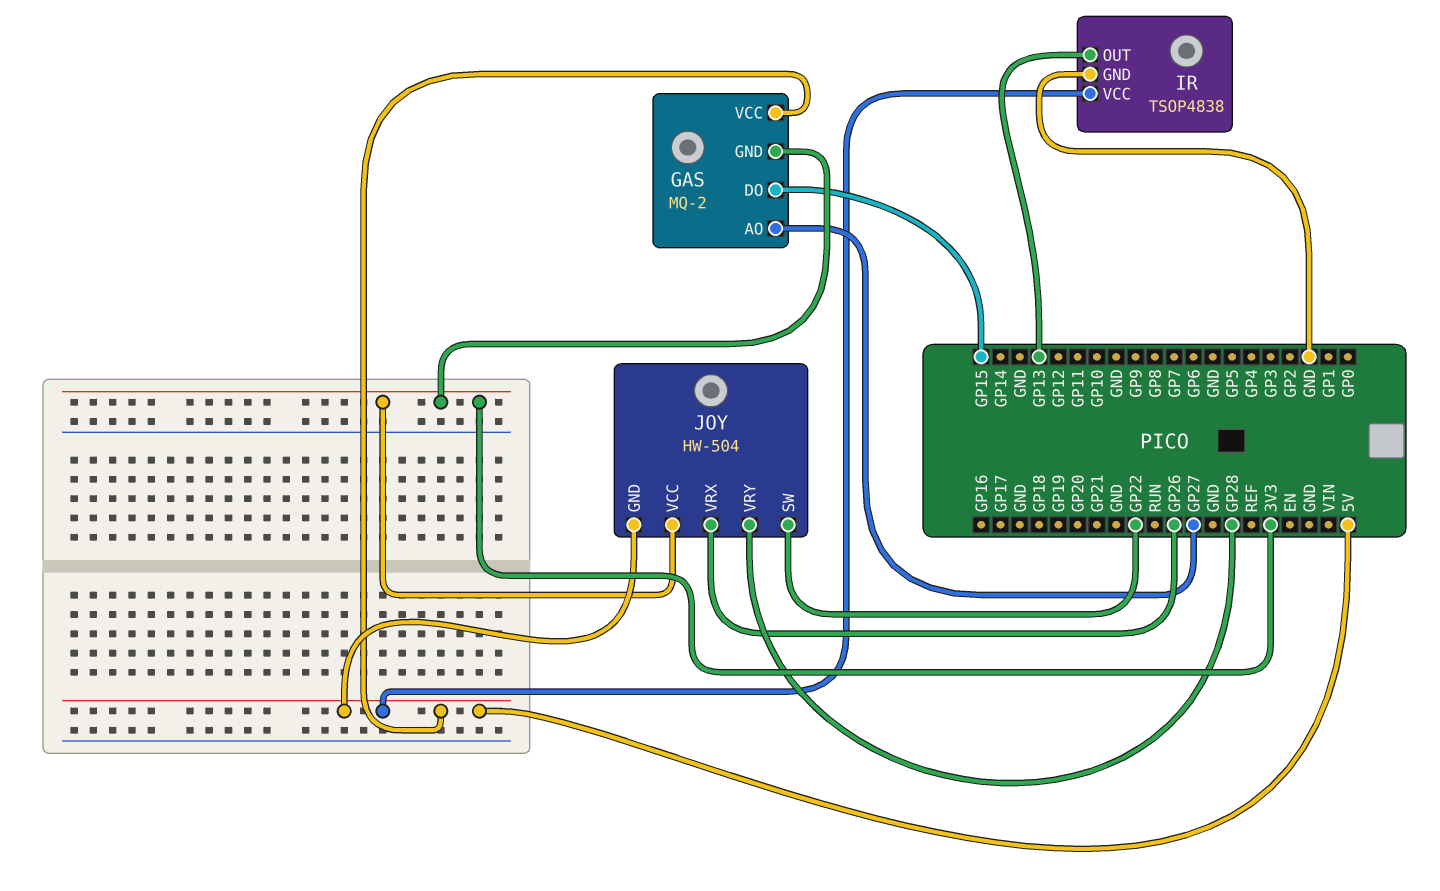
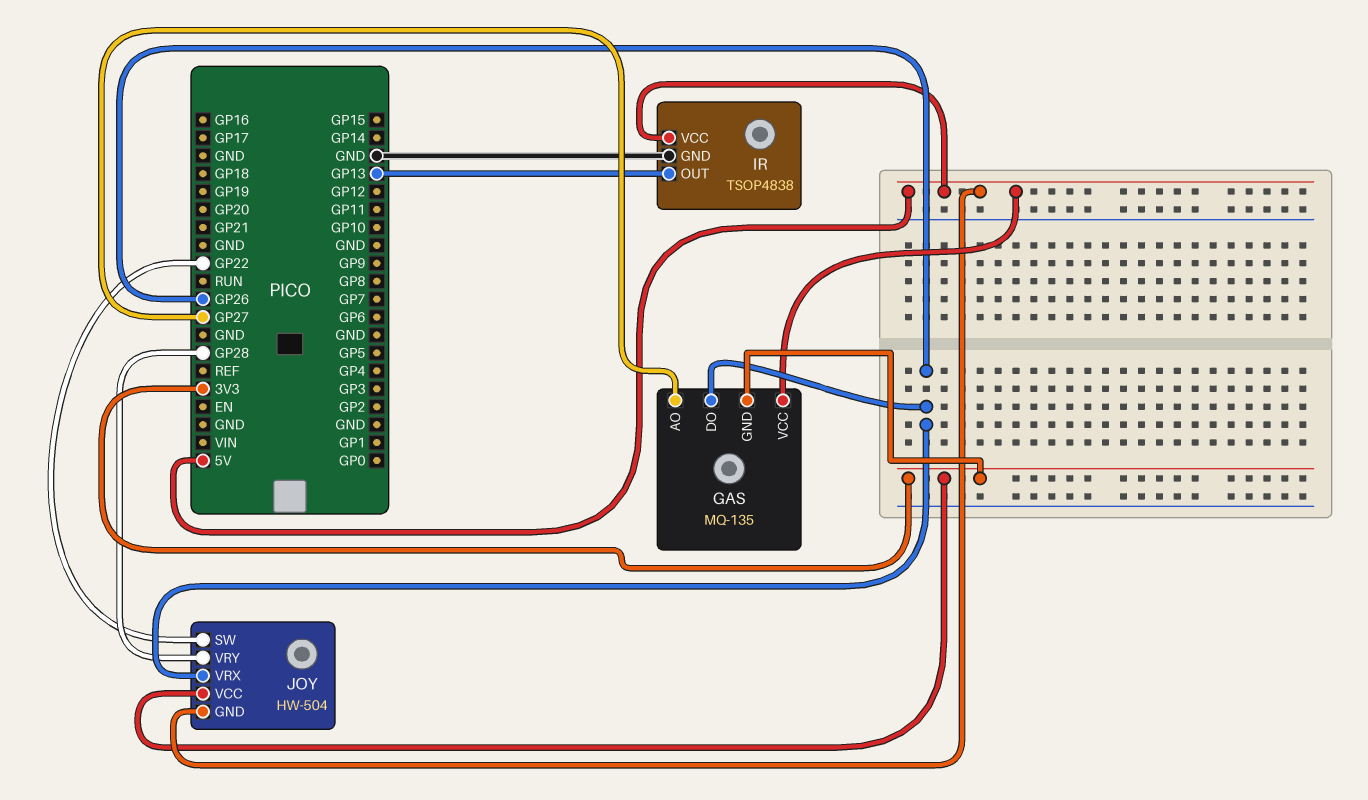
GAS: MQ-2 -> MQ-135
GAS pin DO: GP15 -> GP26

